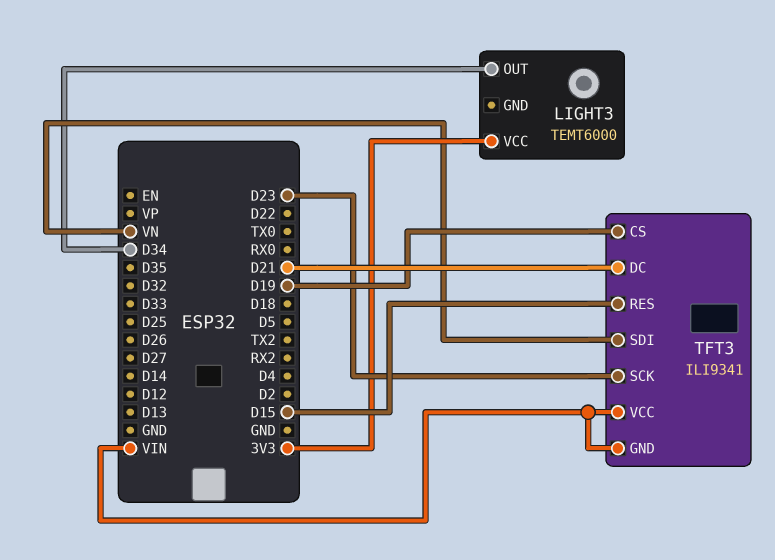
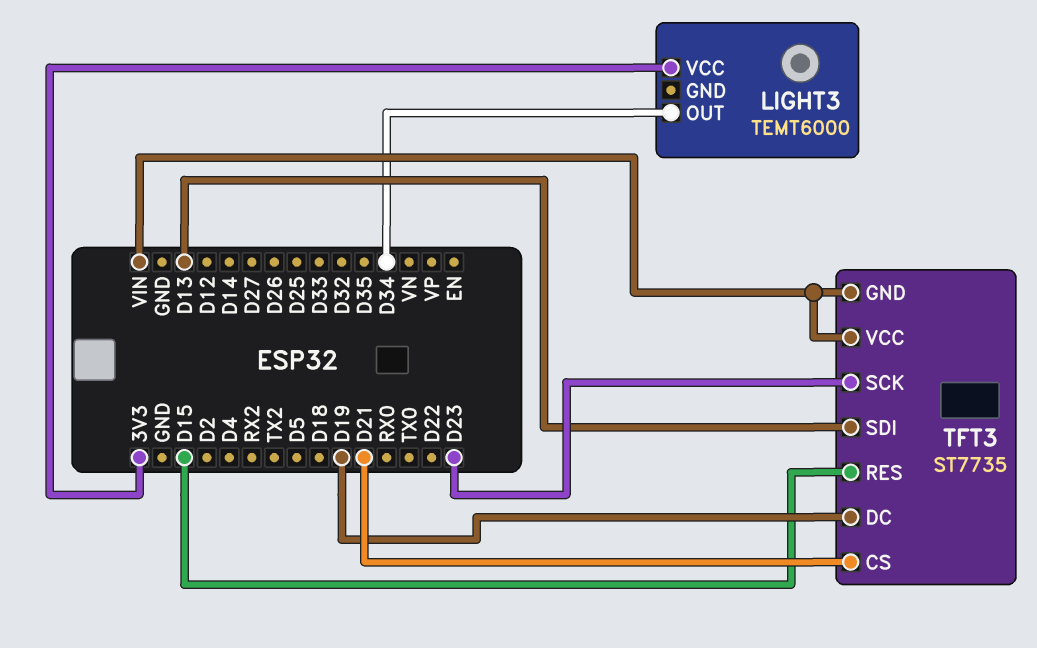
TFT3: ILI9341 -> ST7735
TFT3 pin CS: D19 -> D21
TFT3 pin DC: D21 -> D19
TFT3 pin SDI: VN -> D13

